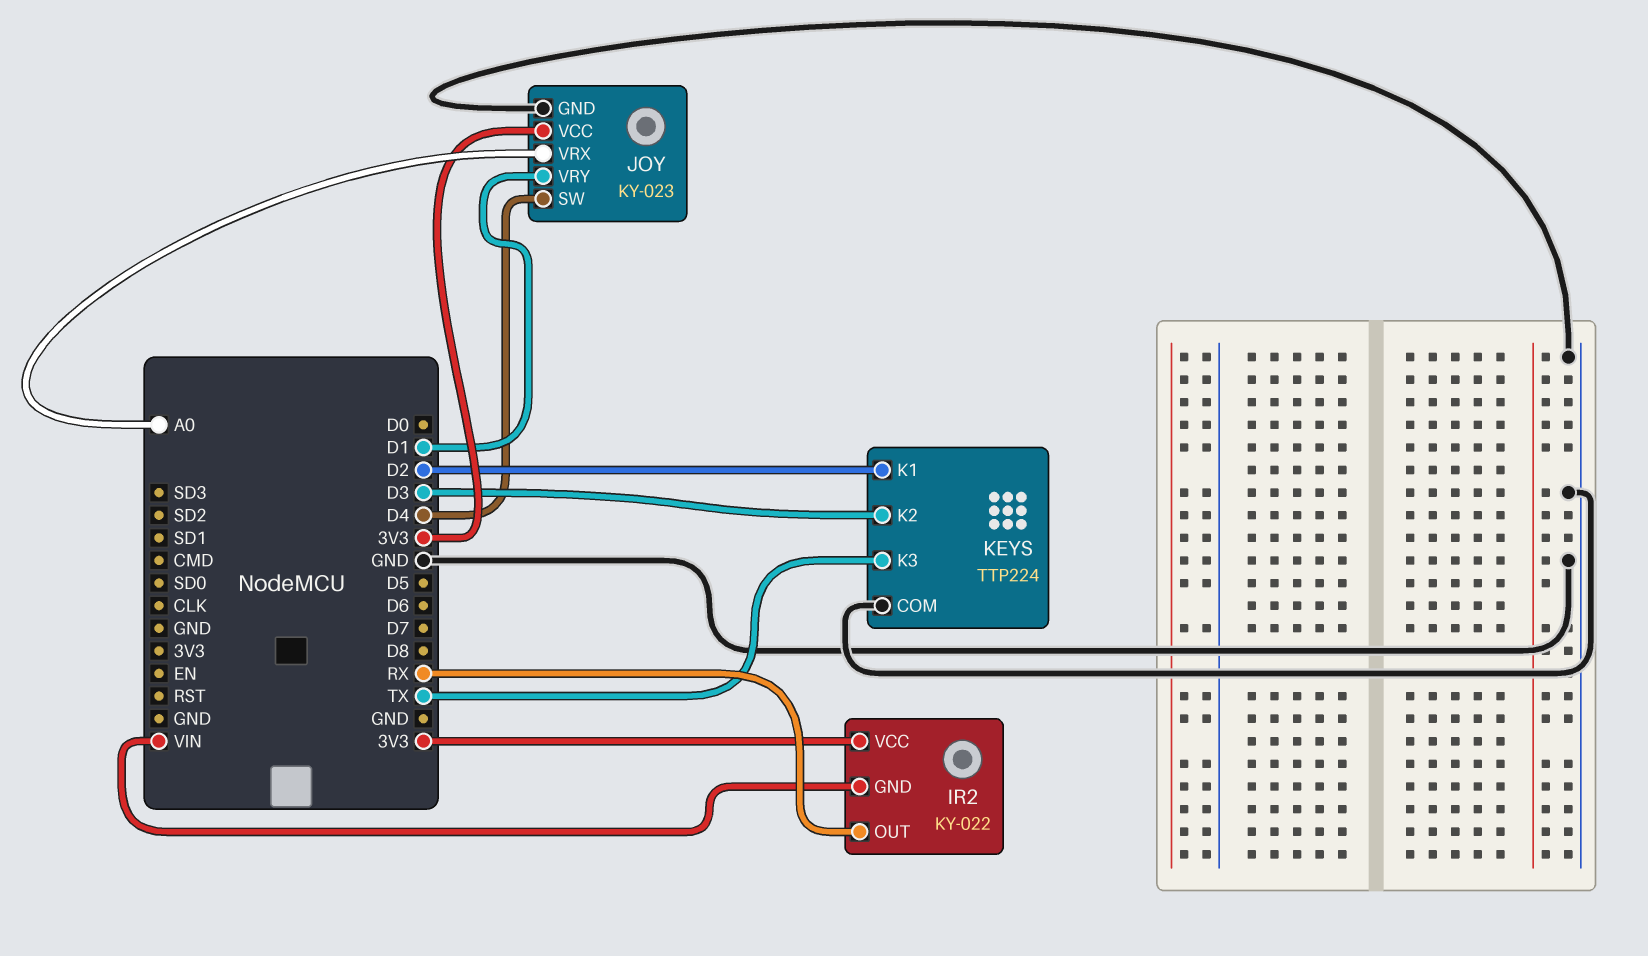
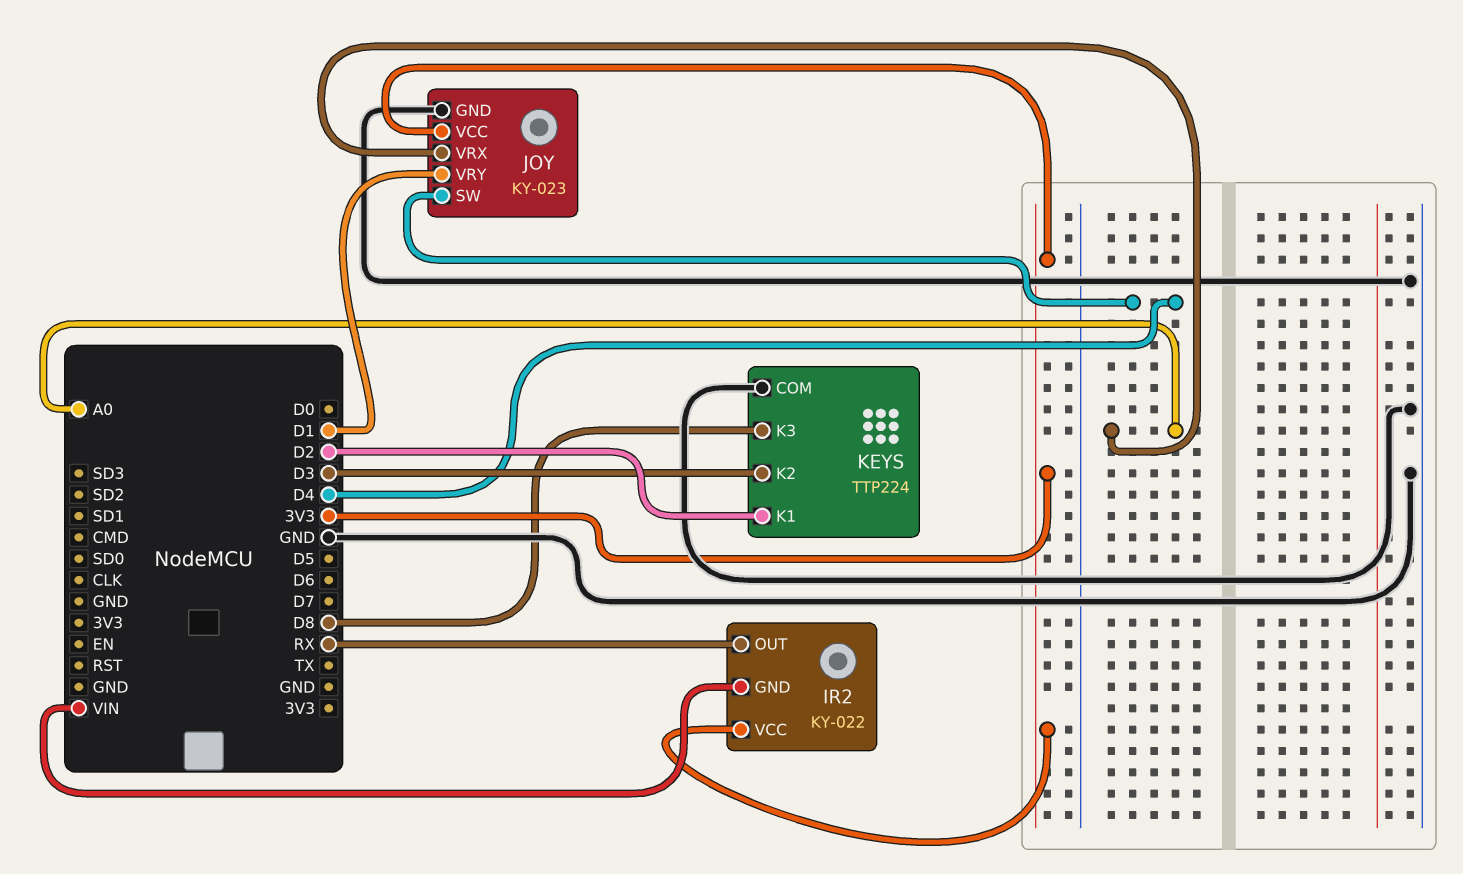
KEYS pin K3: TX -> D8

